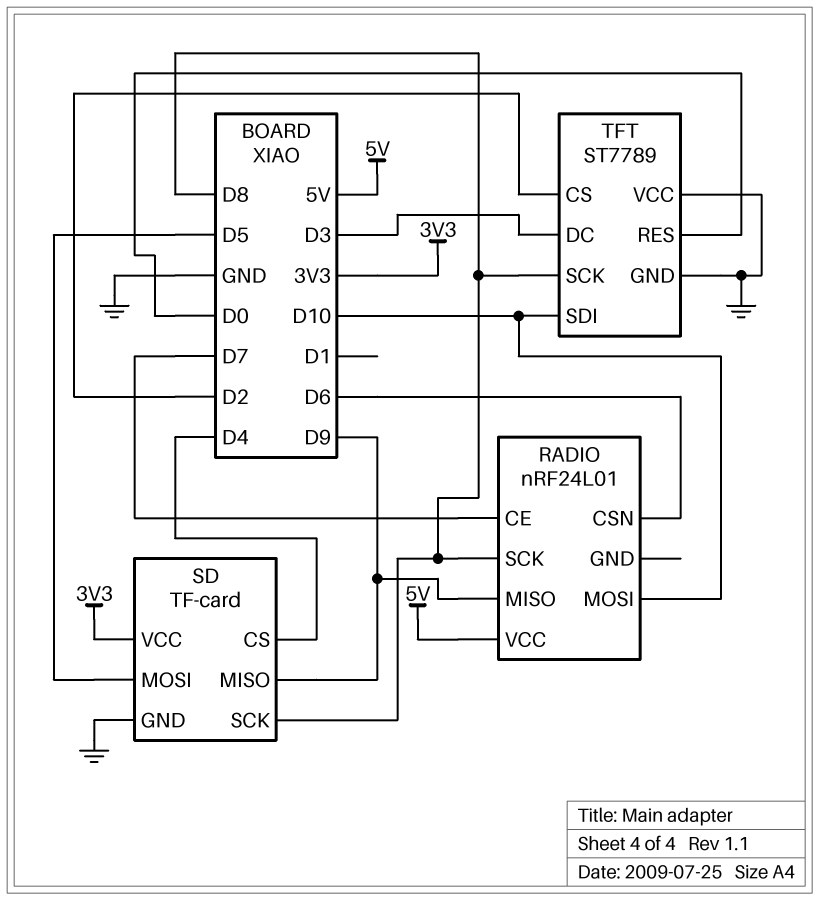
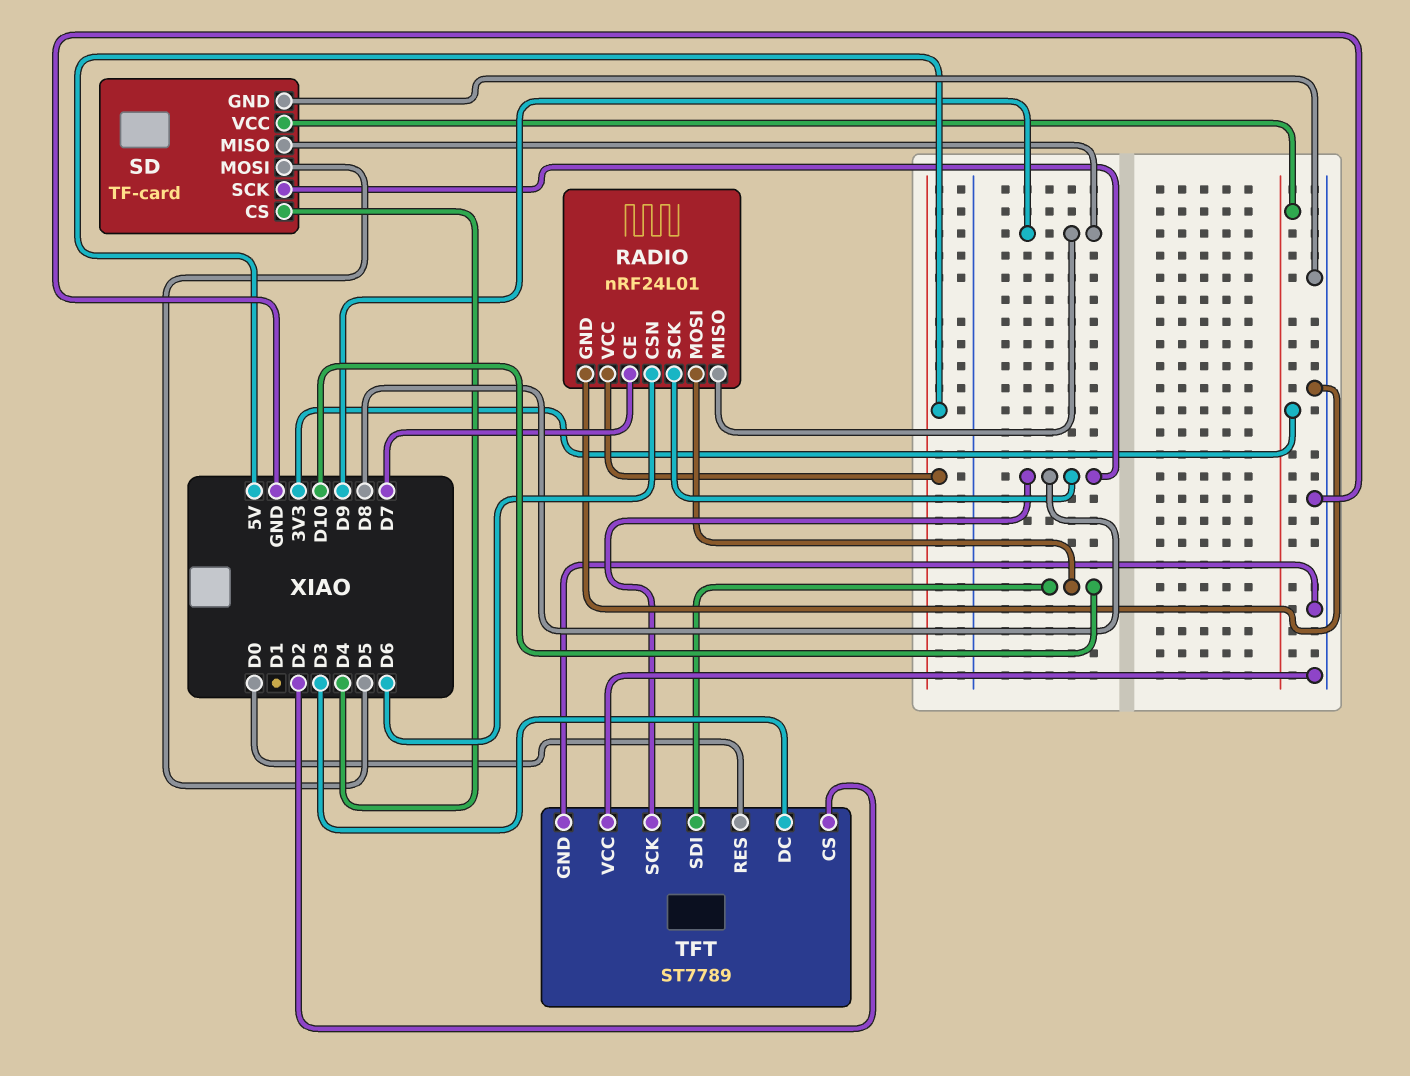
RADIO pin GND: none -> GND

